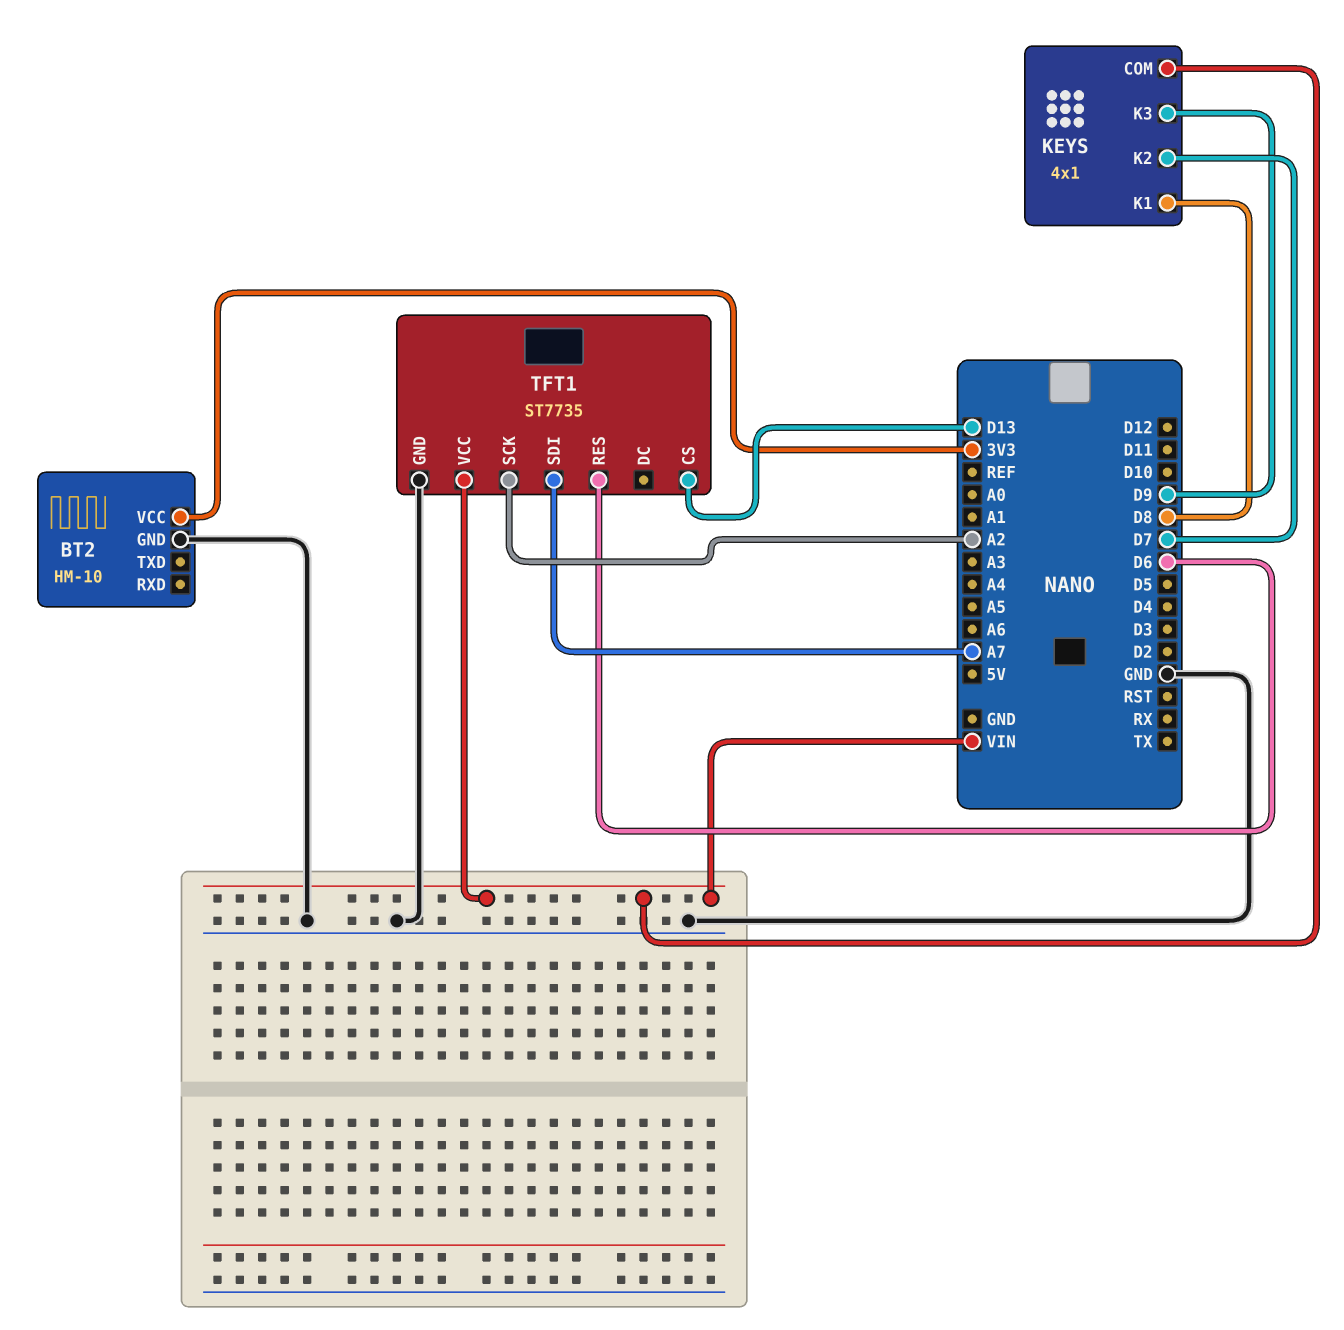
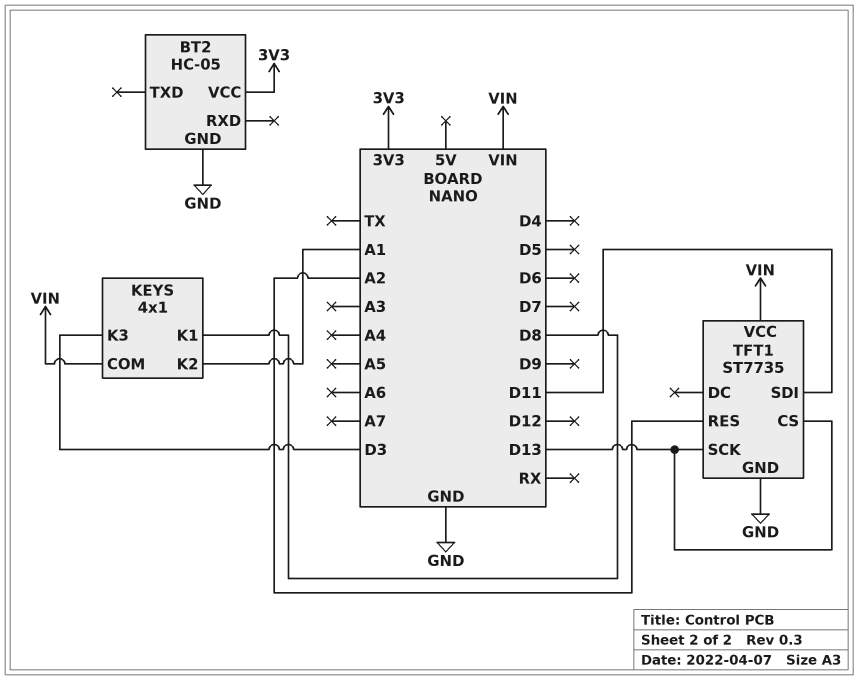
BT2: HM-10 -> HC-05
KEYS pin K2: D7 -> A1
KEYS pin K3: D9 -> D3
TFT1 pin RES: D6 -> A2
TFT1 pin SCK: A2 -> D13
TFT1 pin SDI: A7 -> D11

